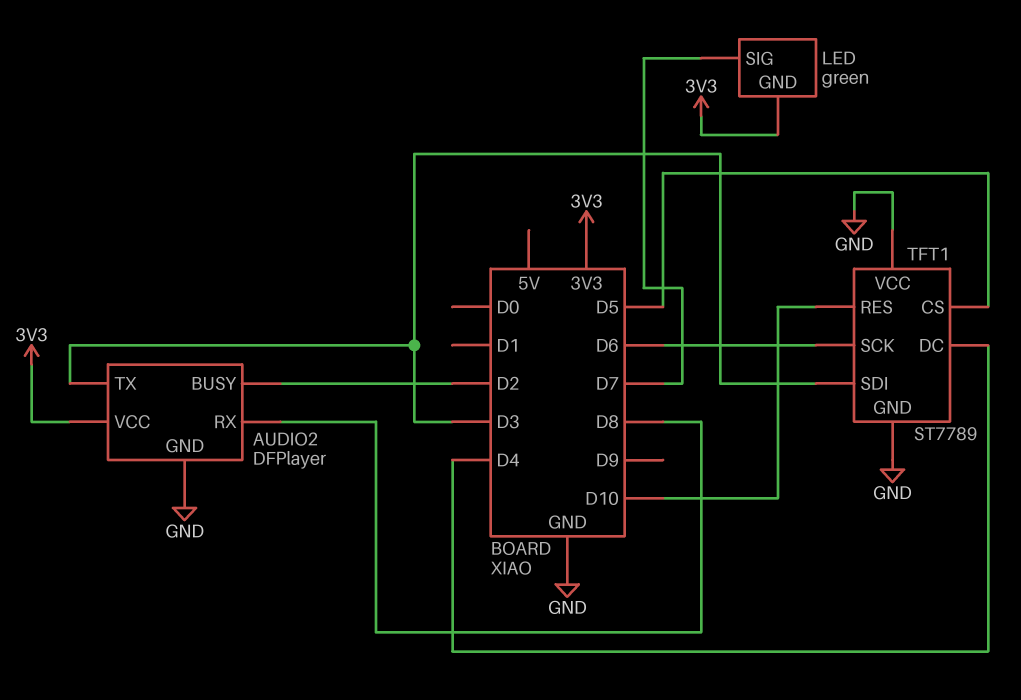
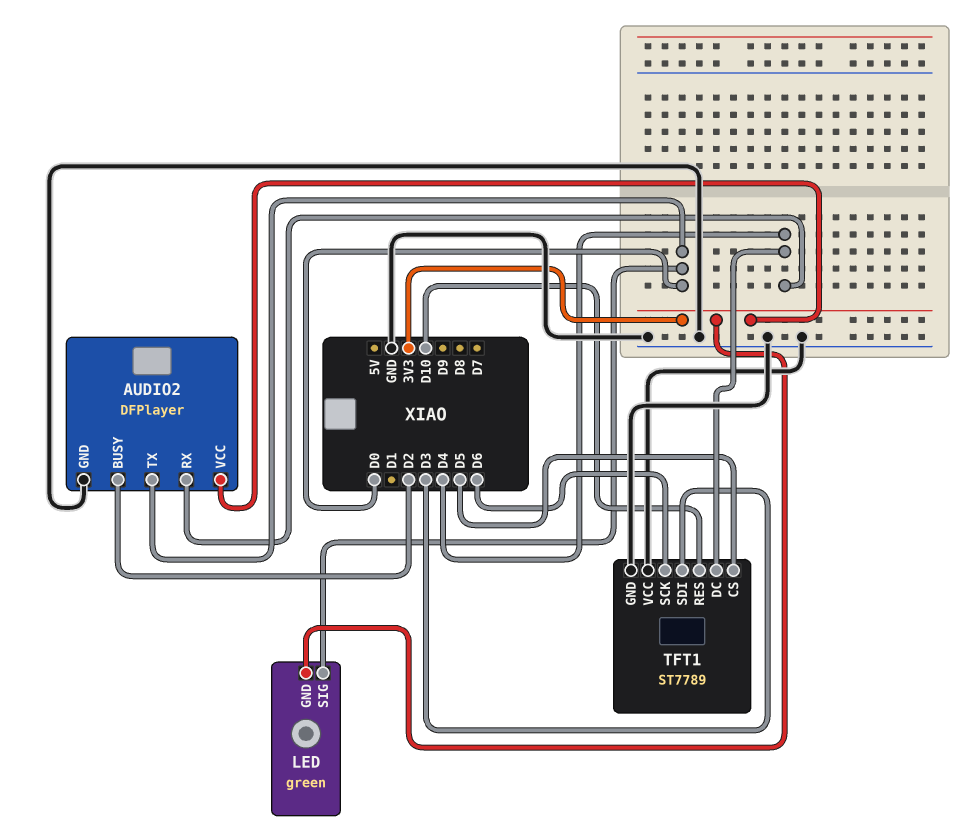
AUDIO2 pin RX: D8 -> D4
AUDIO2 pin TX: D3 -> D0
LED pin SIG: D7 -> D0

